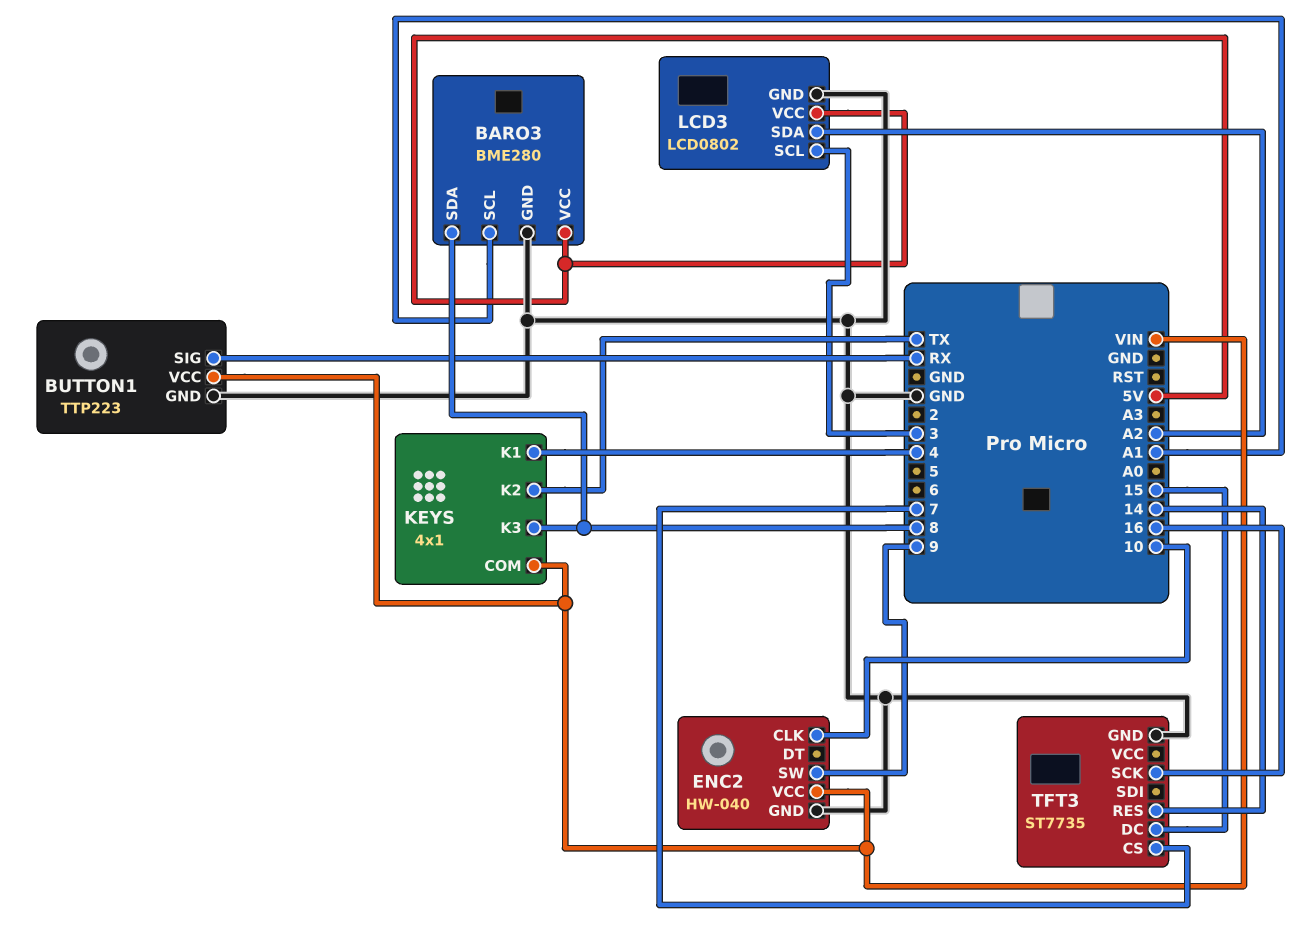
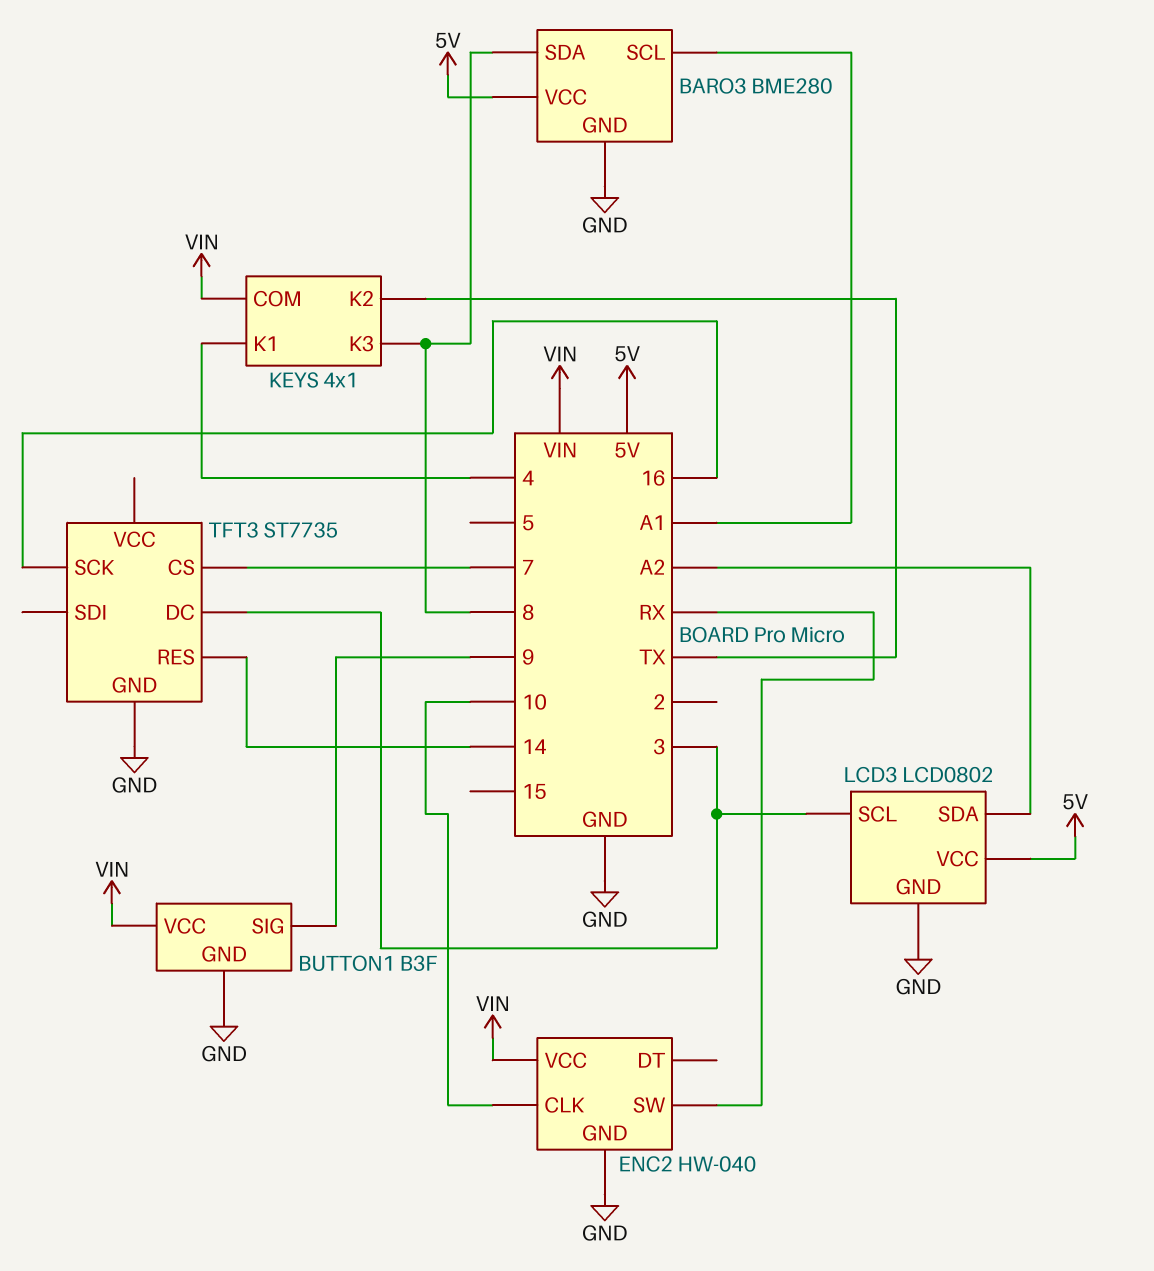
BUTTON1: TTP223 -> B3F
BUTTON1 pin SIG: RX -> 9
ENC2 pin SW: 9 -> RX
TFT3 pin DC: 15 -> 3

